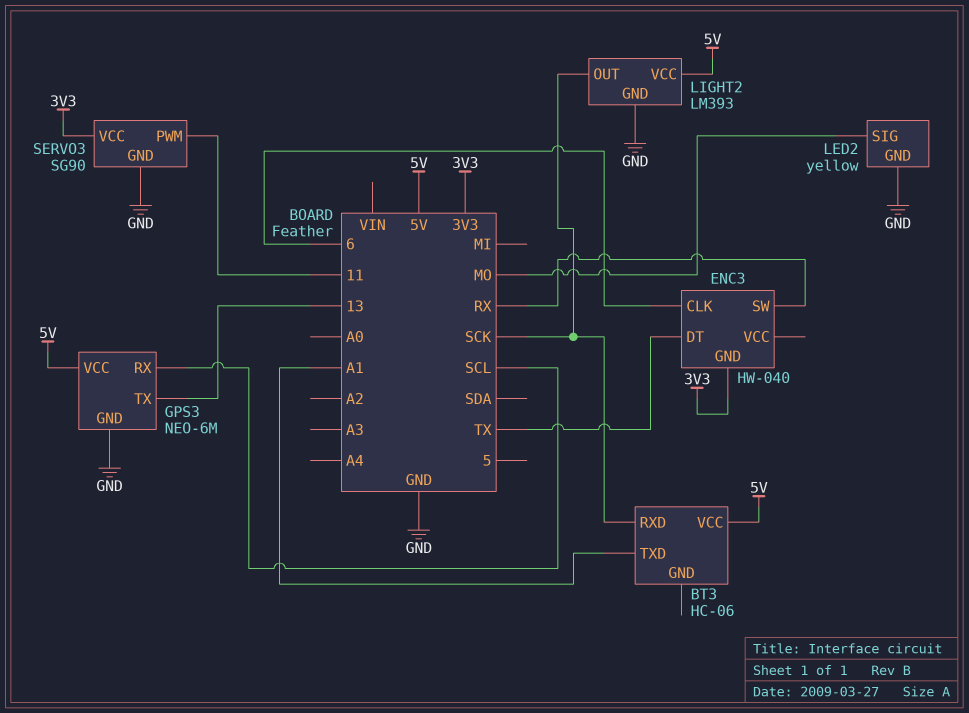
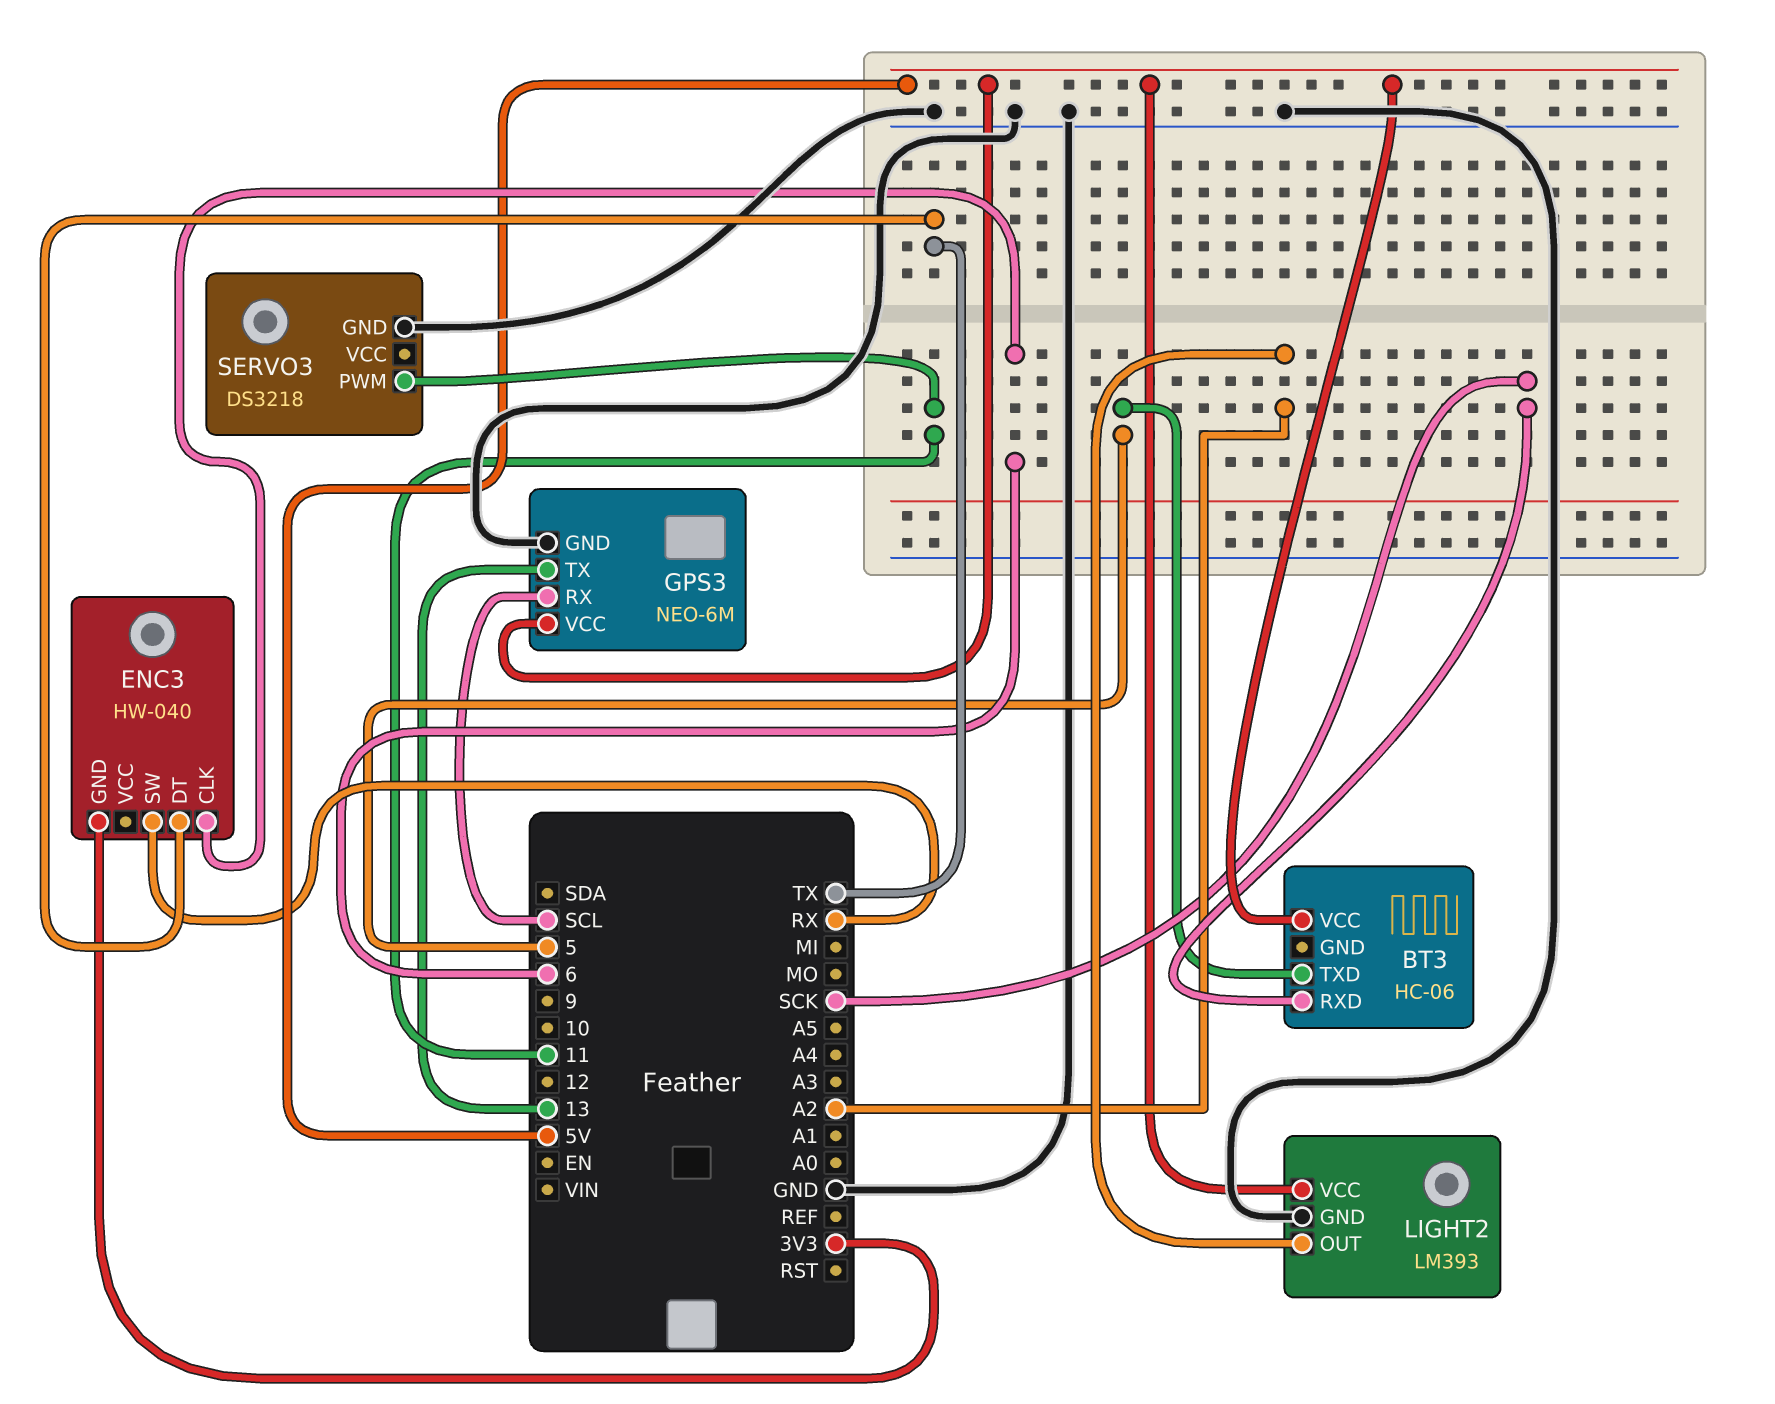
BT3 pin TXD: A1 -> 5
LED2: yellow -> none
LED2 pin GND: GND -> none
LED2 pin SIG: MO -> none
LIGHT2 pin OUT: SCK -> A2
SERVO3: SG90 -> DS3218
SERVO3 pin VCC: 3V3 -> none

